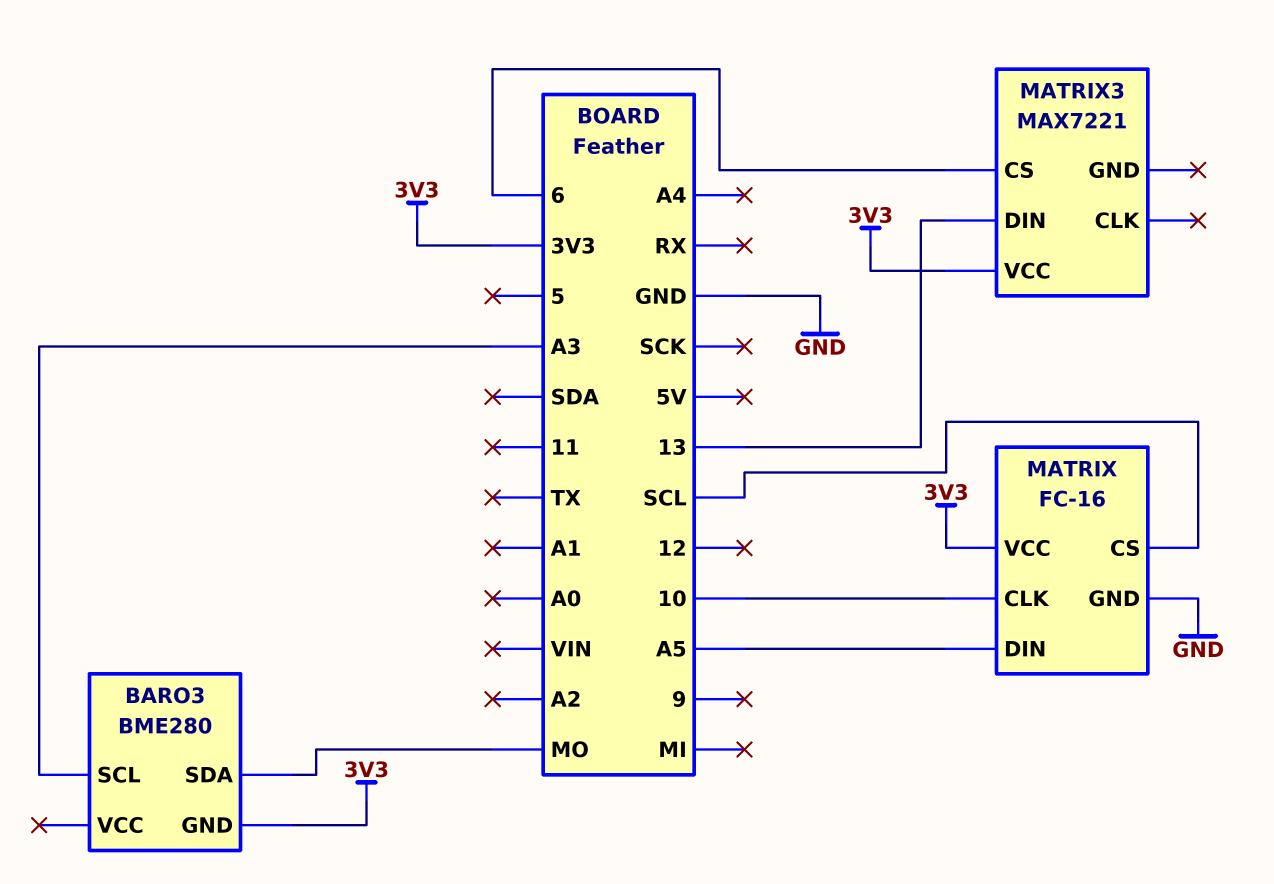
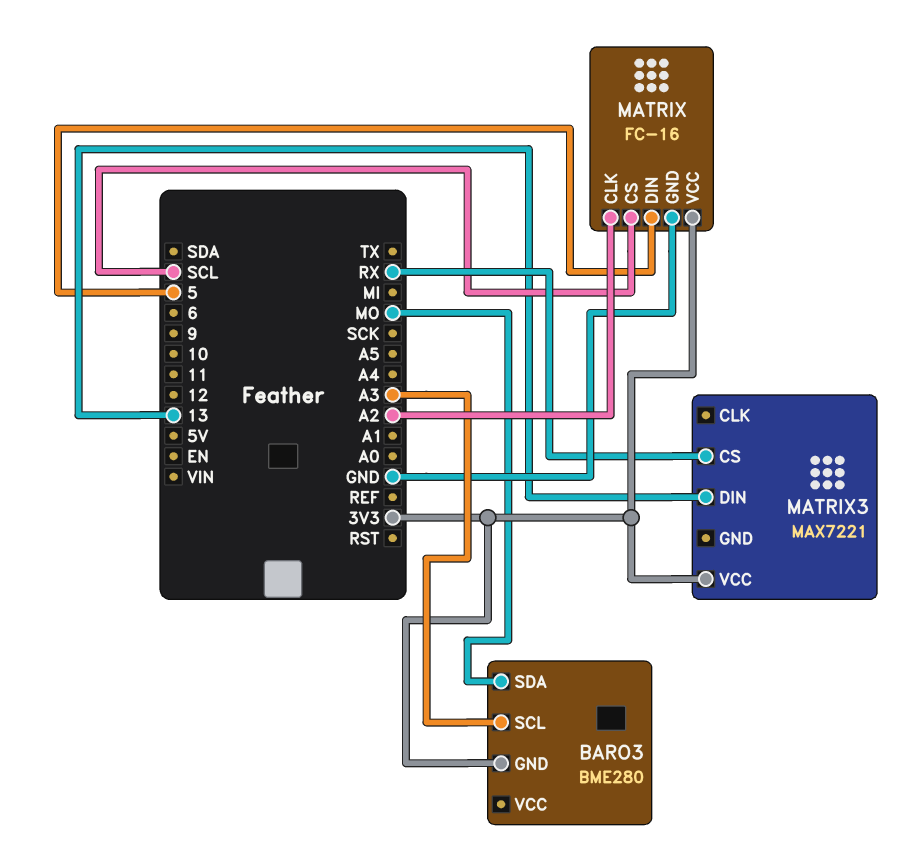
MATRIX pin CLK: 10 -> A2
MATRIX pin DIN: A5 -> 5
MATRIX3 pin CS: 6 -> RX

